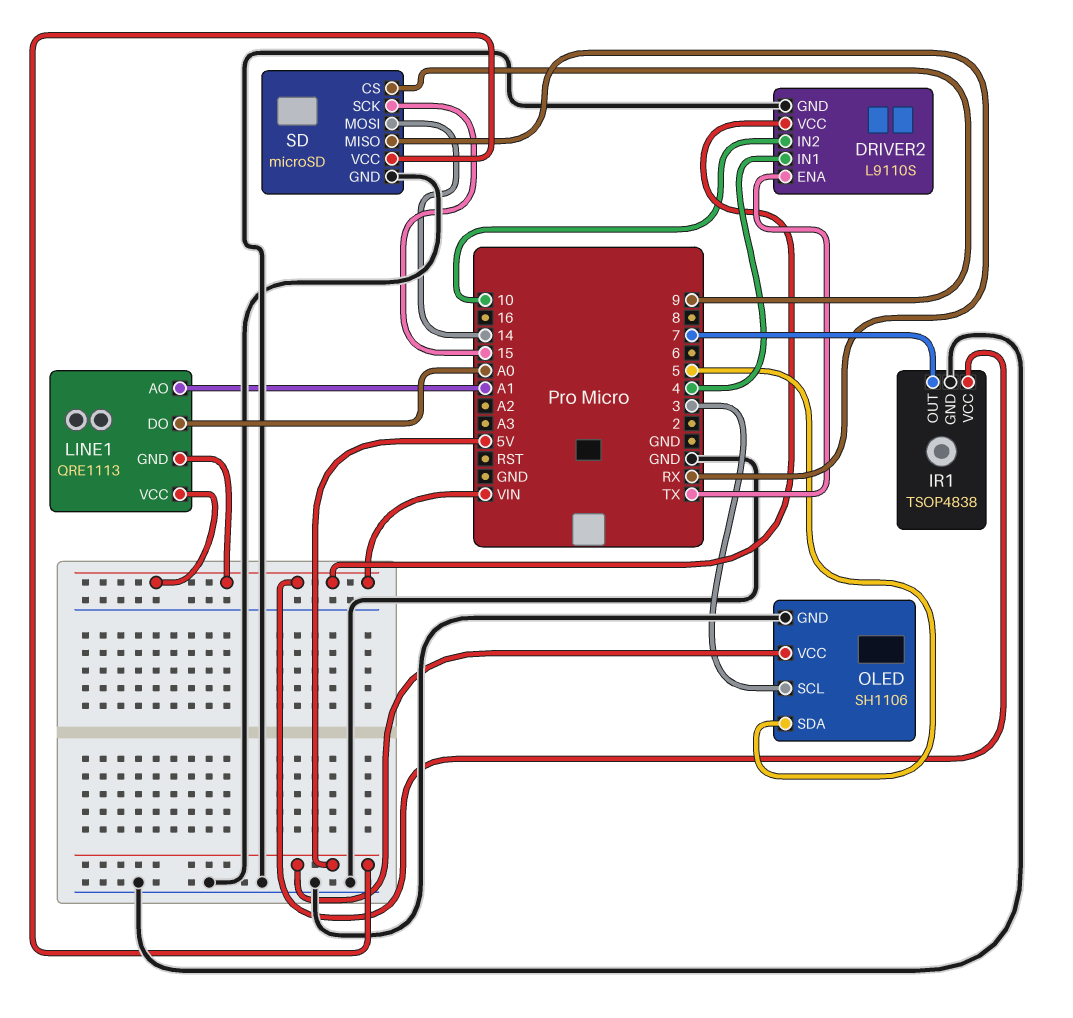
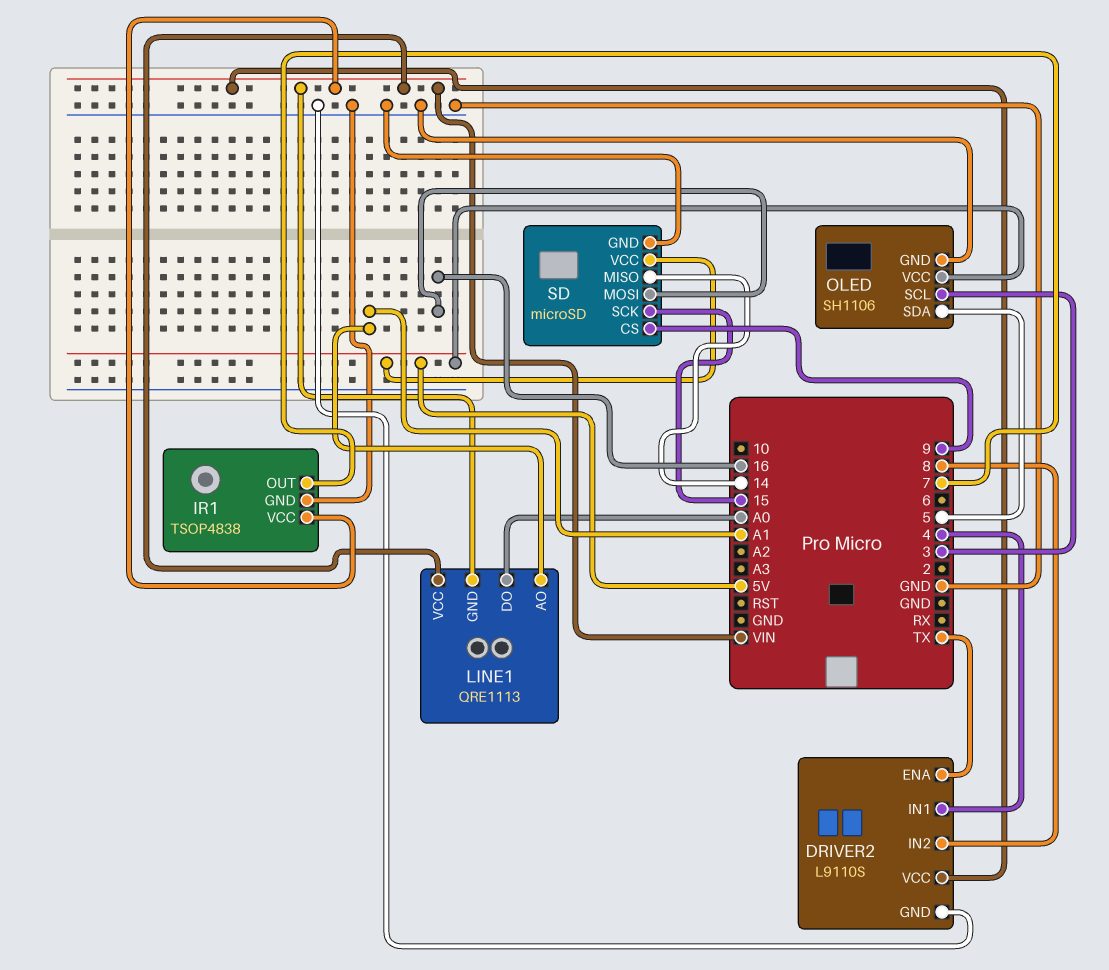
DRIVER2 pin IN2: 10 -> 8
SD pin MISO: RX -> 14
SD pin MOSI: 14 -> 16

